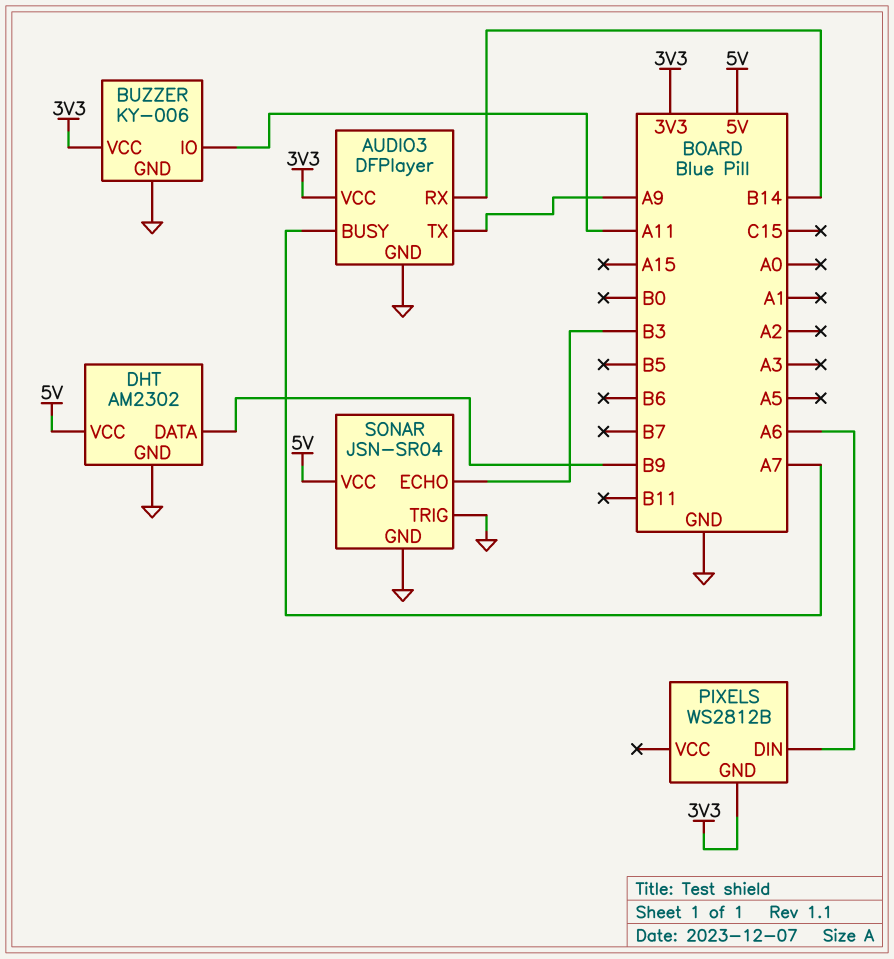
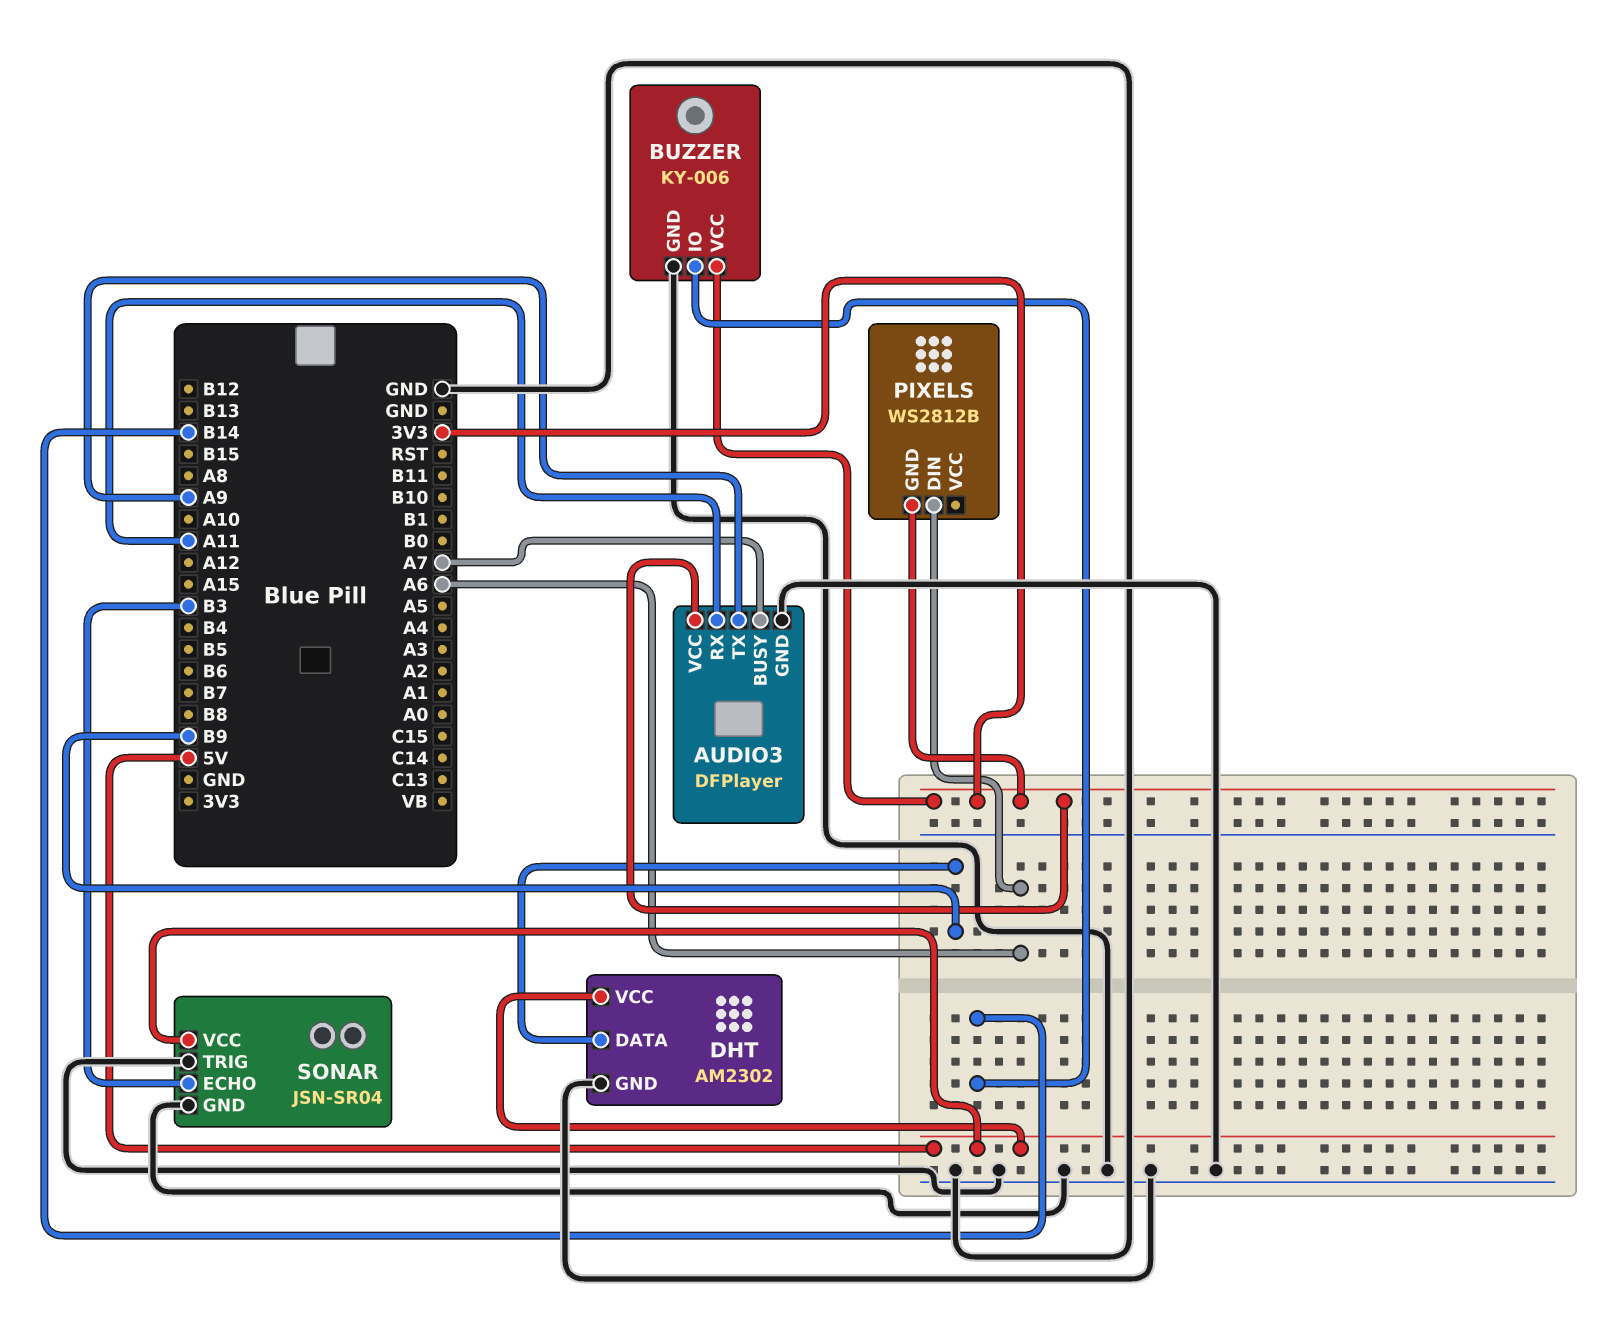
AUDIO3 pin RX: B14 -> A11
BUZZER pin IO: A11 -> B14

